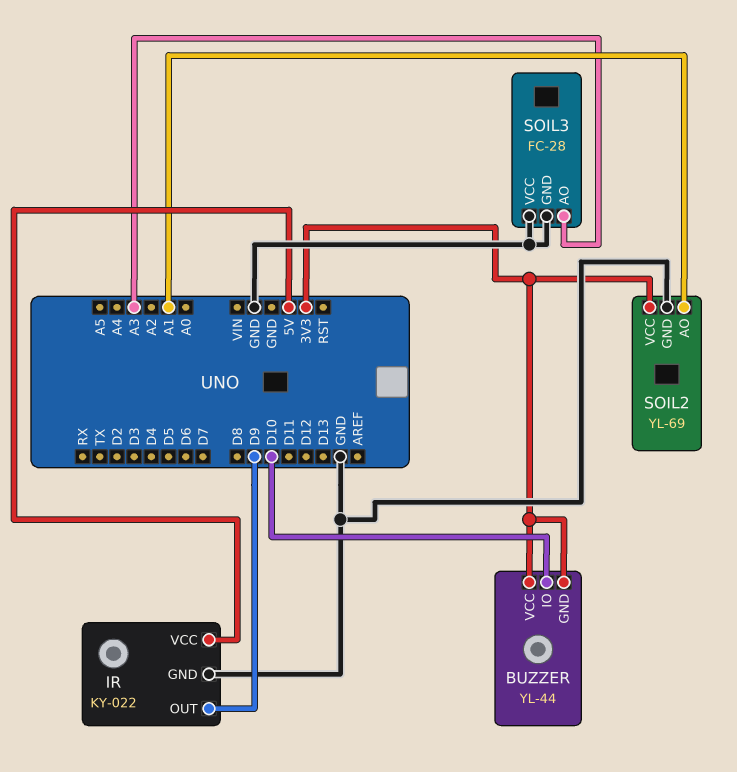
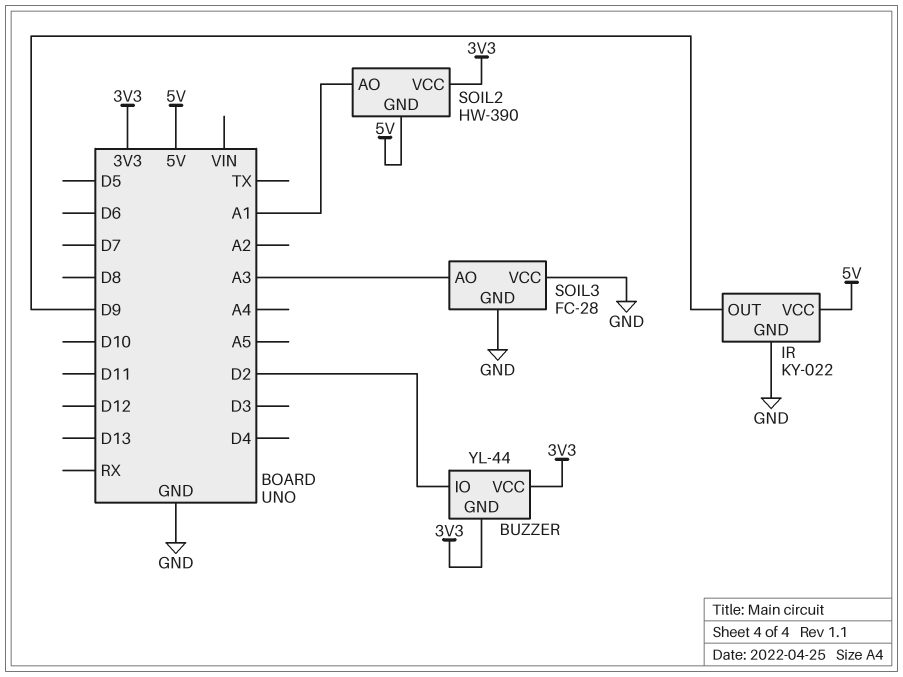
BUZZER pin IO: D10 -> D2
SOIL2: YL-69 -> HW-390
SOIL2 pin GND: GND -> 5V

